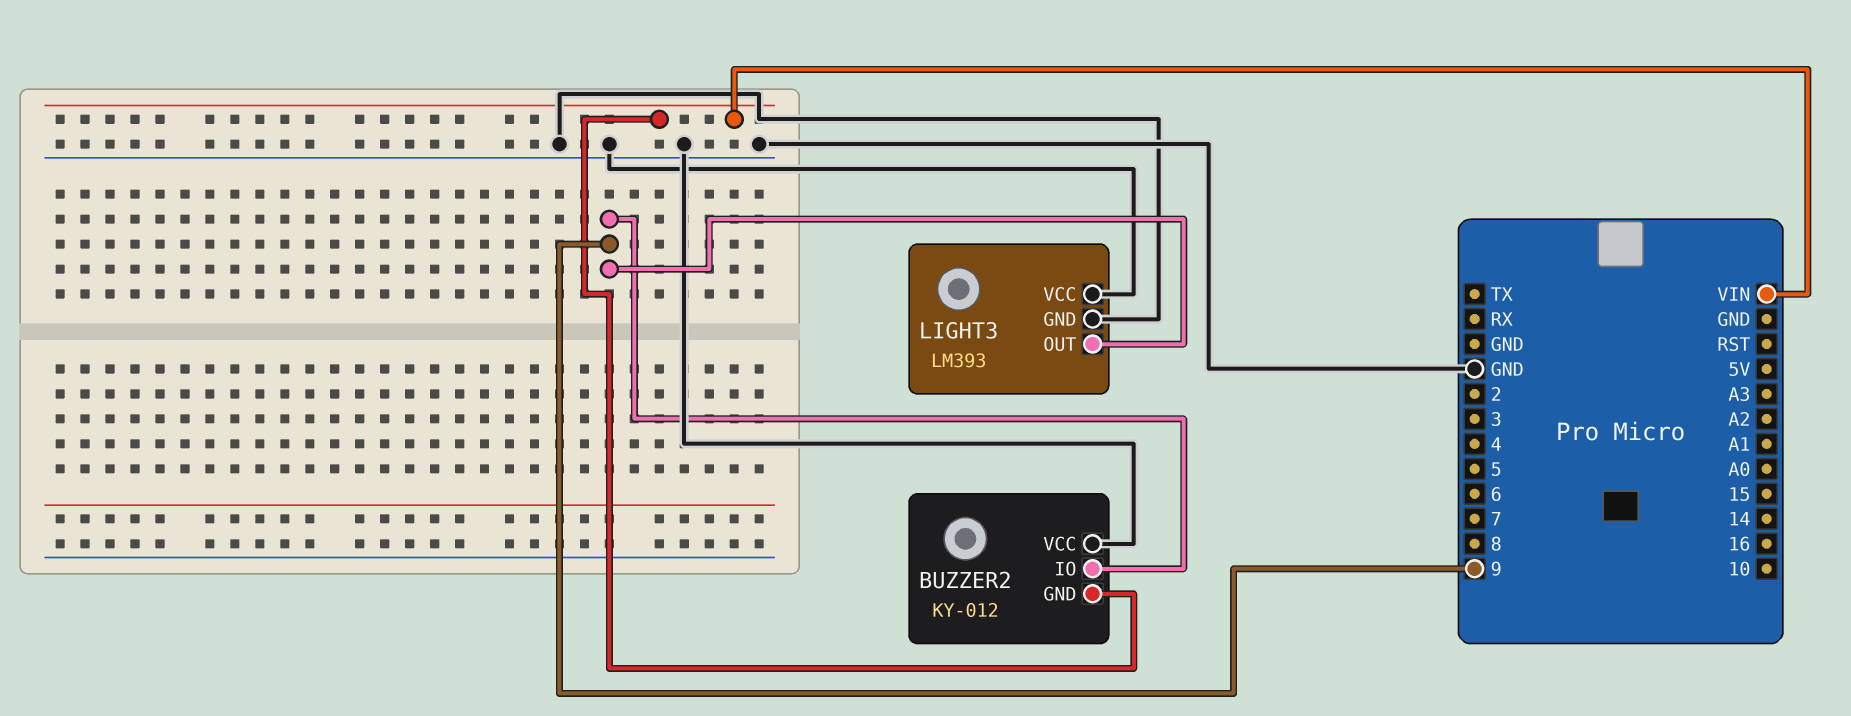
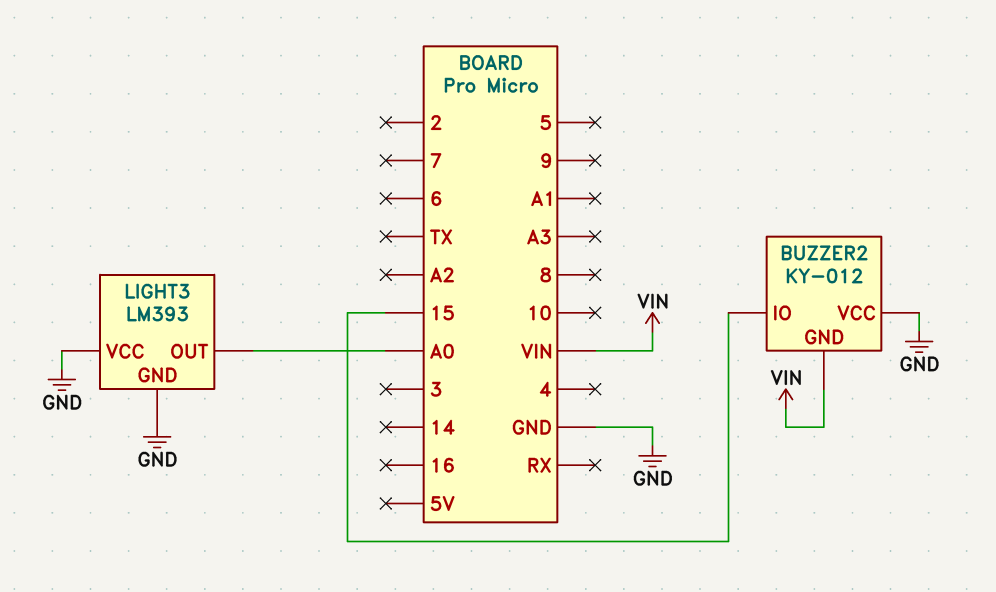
BUZZER2 pin IO: 9 -> 15
LIGHT3 pin OUT: 9 -> A0

